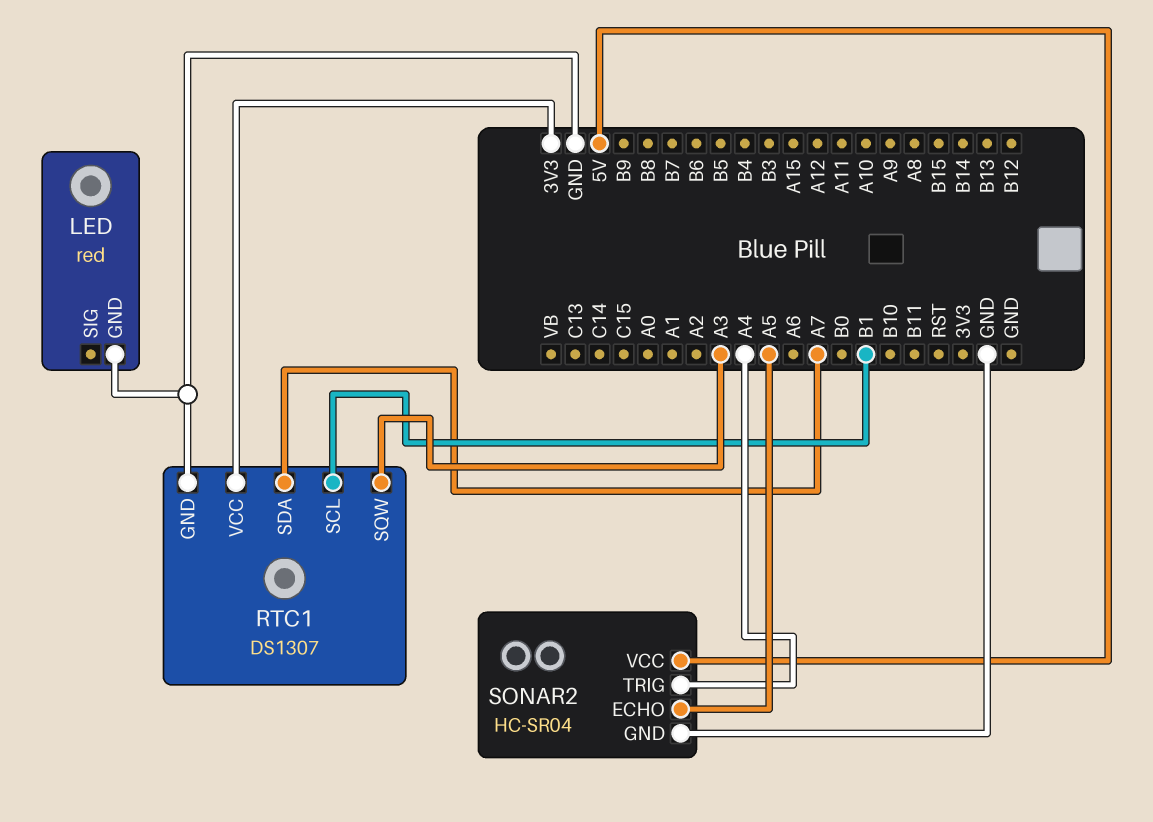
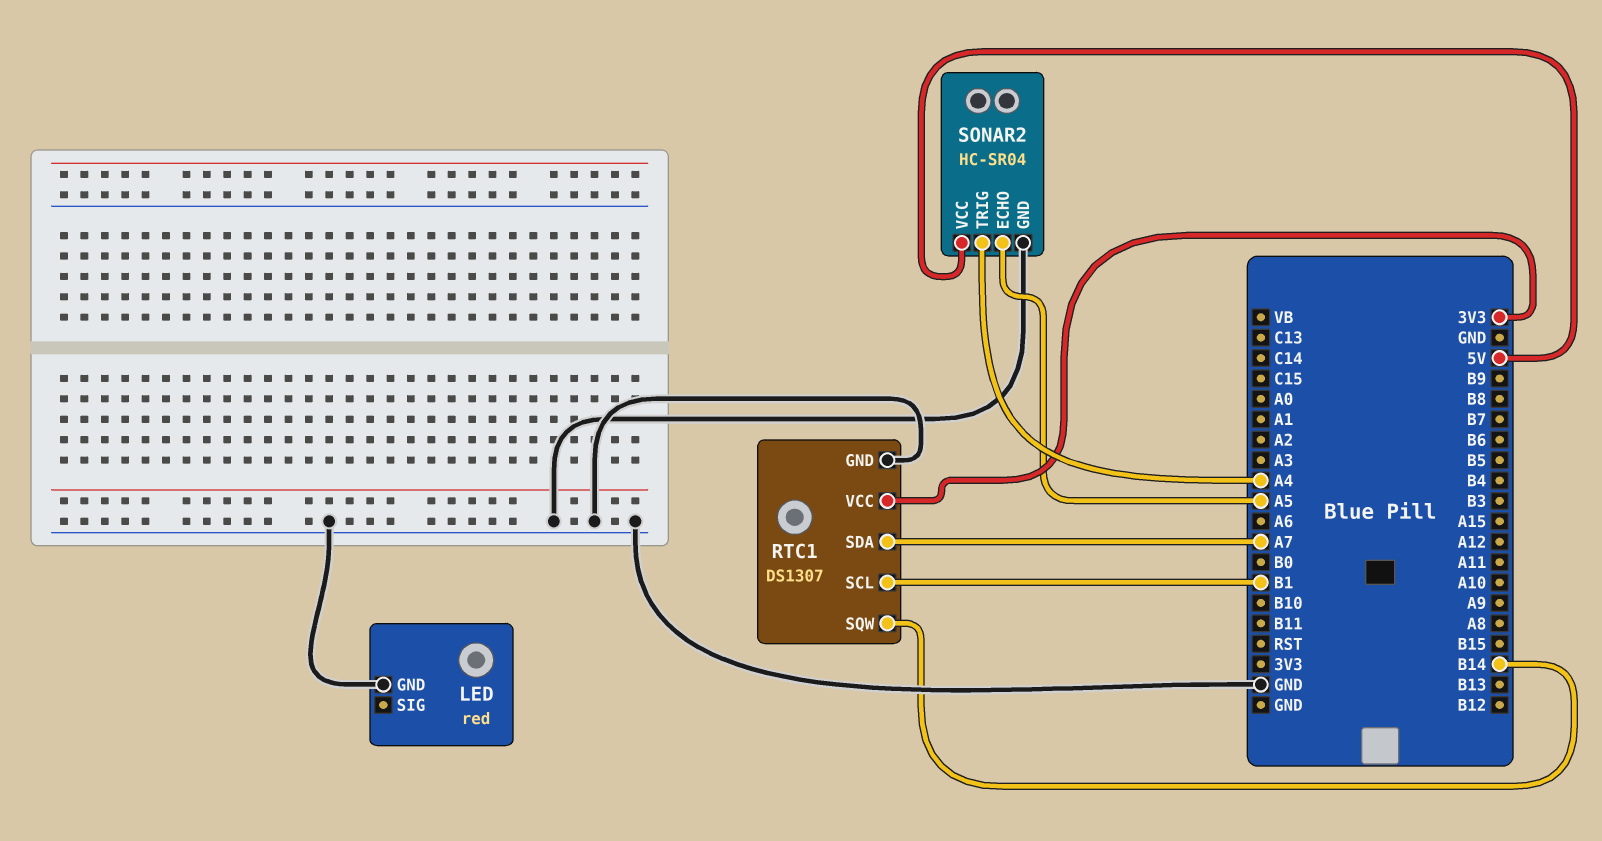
RTC1 pin SQW: A3 -> B14

